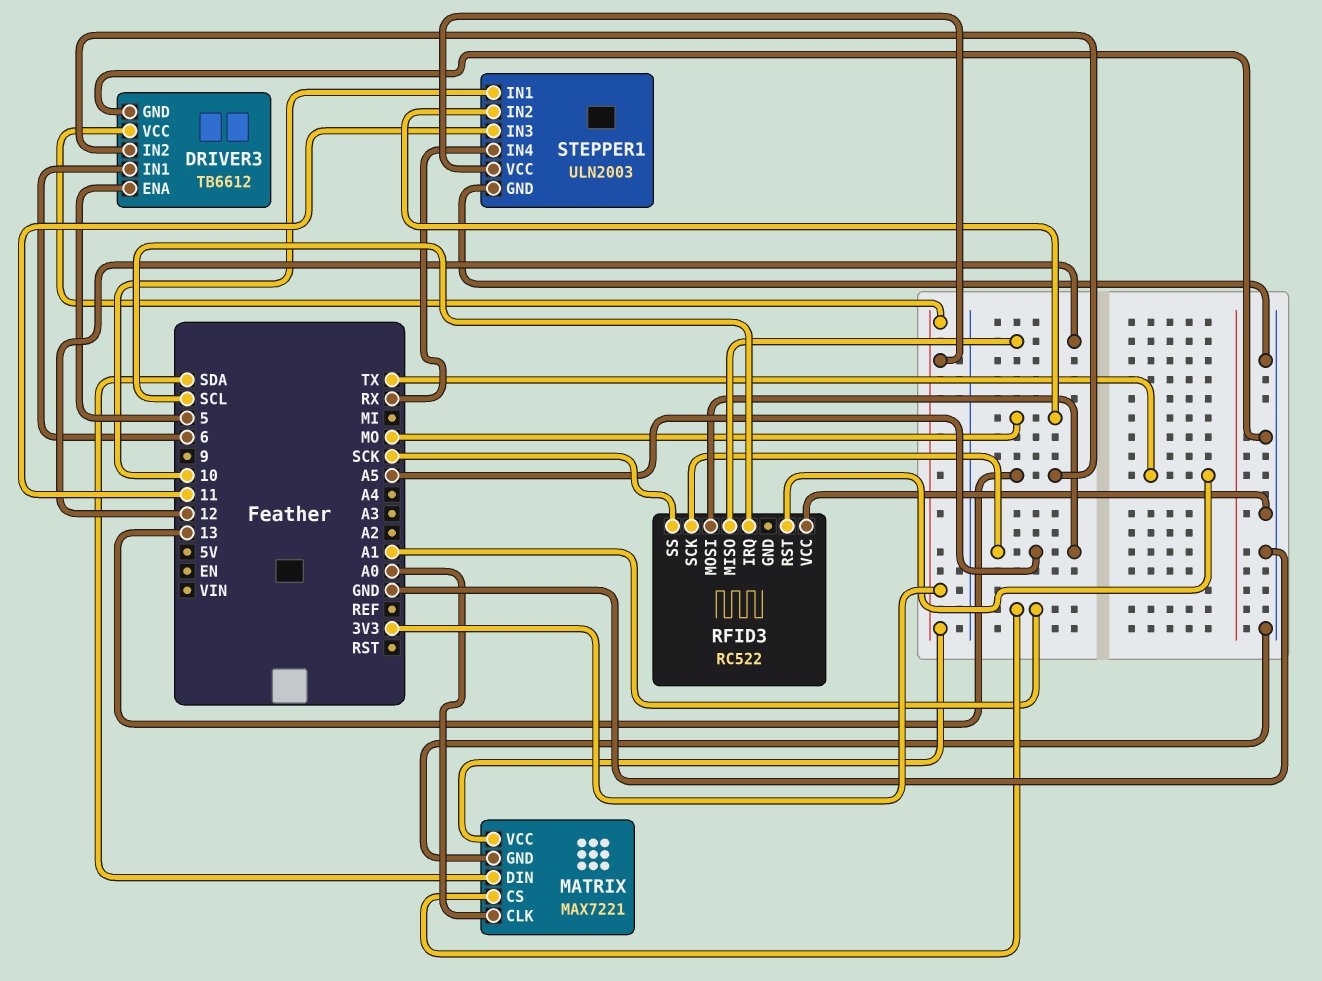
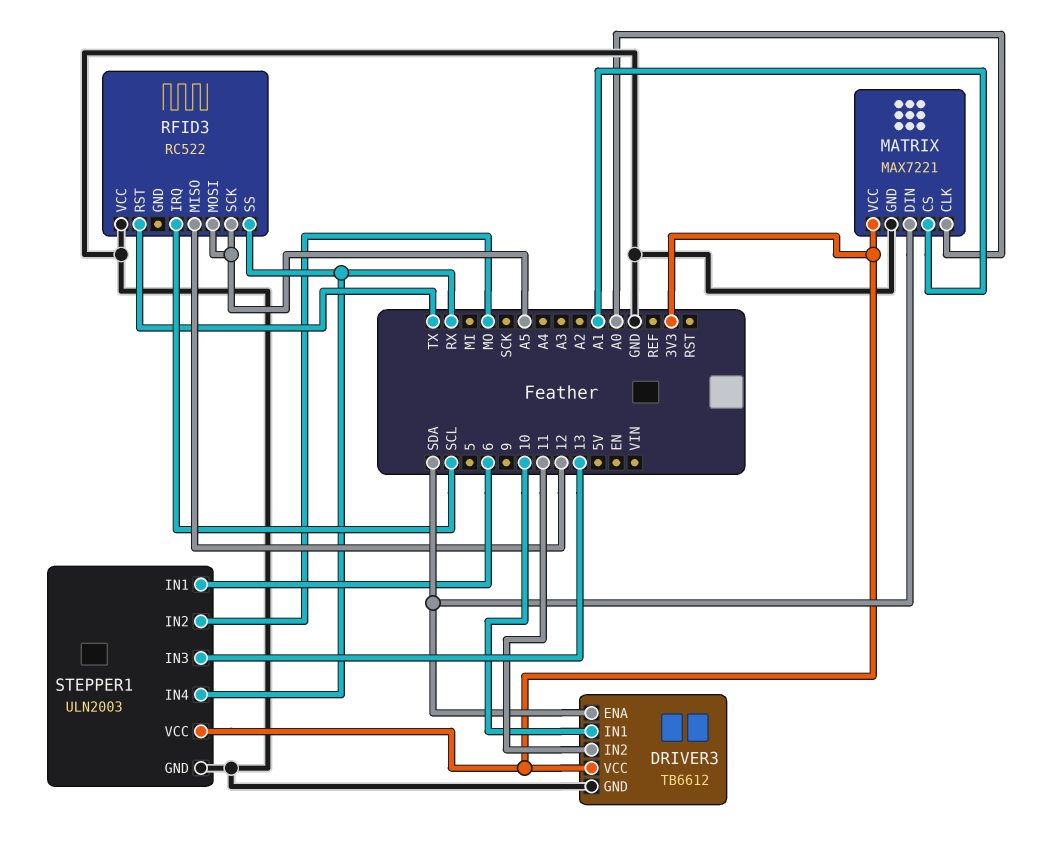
DRIVER3 pin ENA: 5 -> SDA
DRIVER3 pin IN1: 6 -> 10
DRIVER3 pin IN2: 13 -> 11
RFID3 pin SS: SCK -> RX
STEPPER1 pin IN1: 10 -> 6
STEPPER1 pin IN3: 11 -> 13

